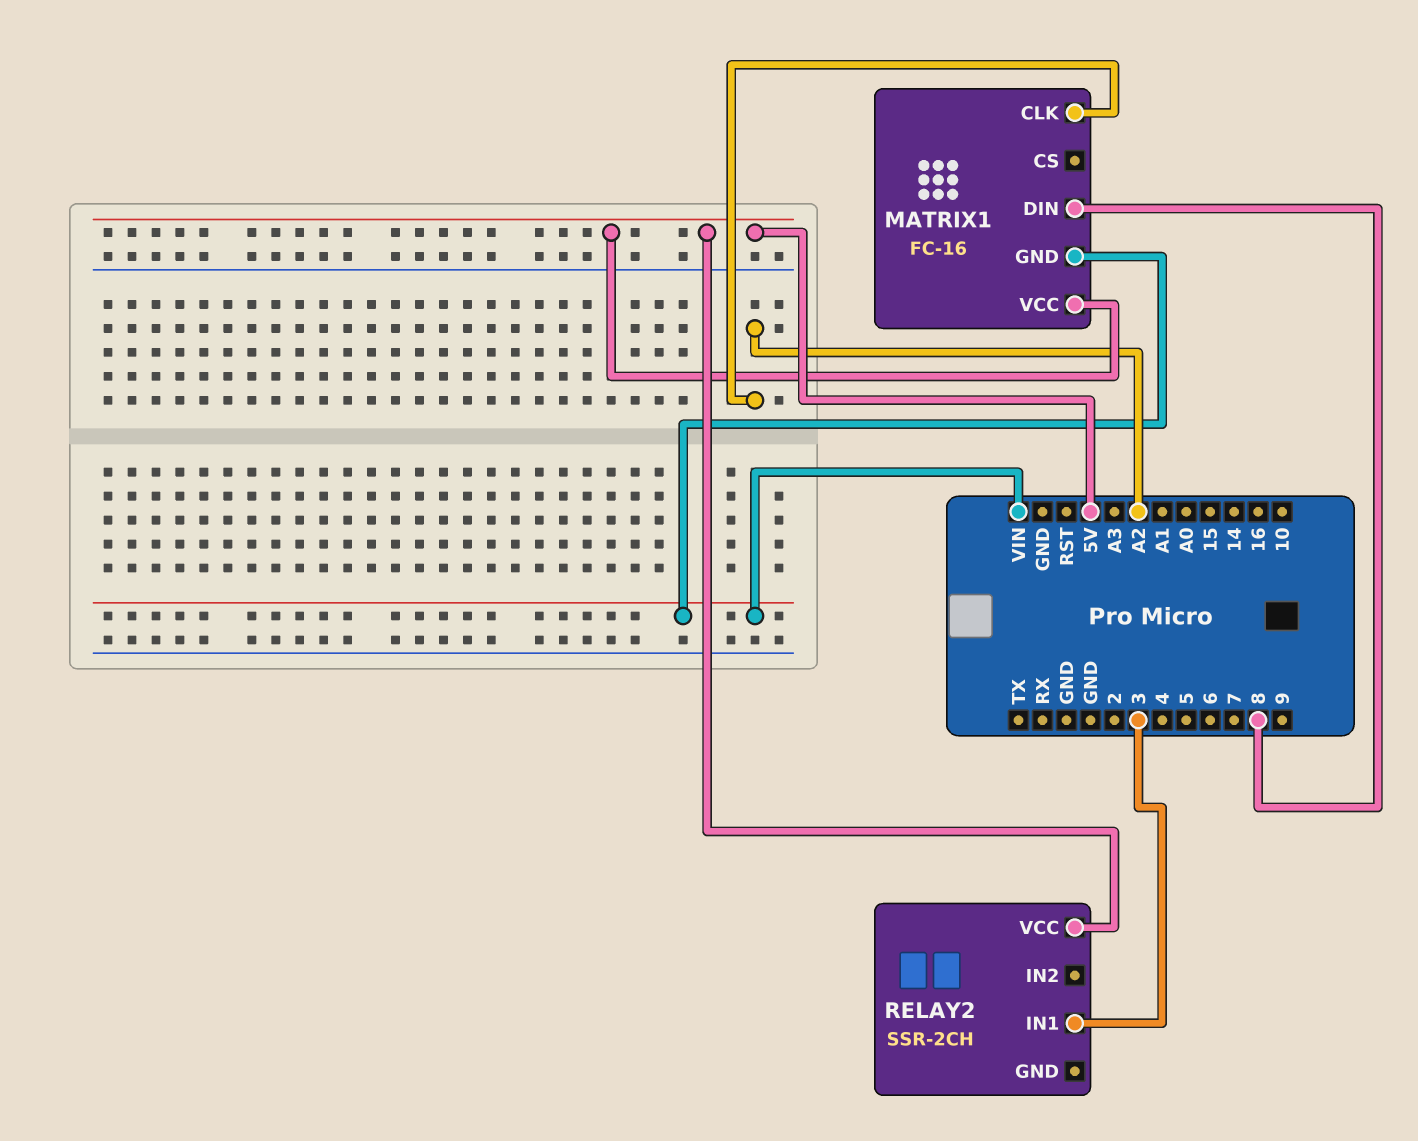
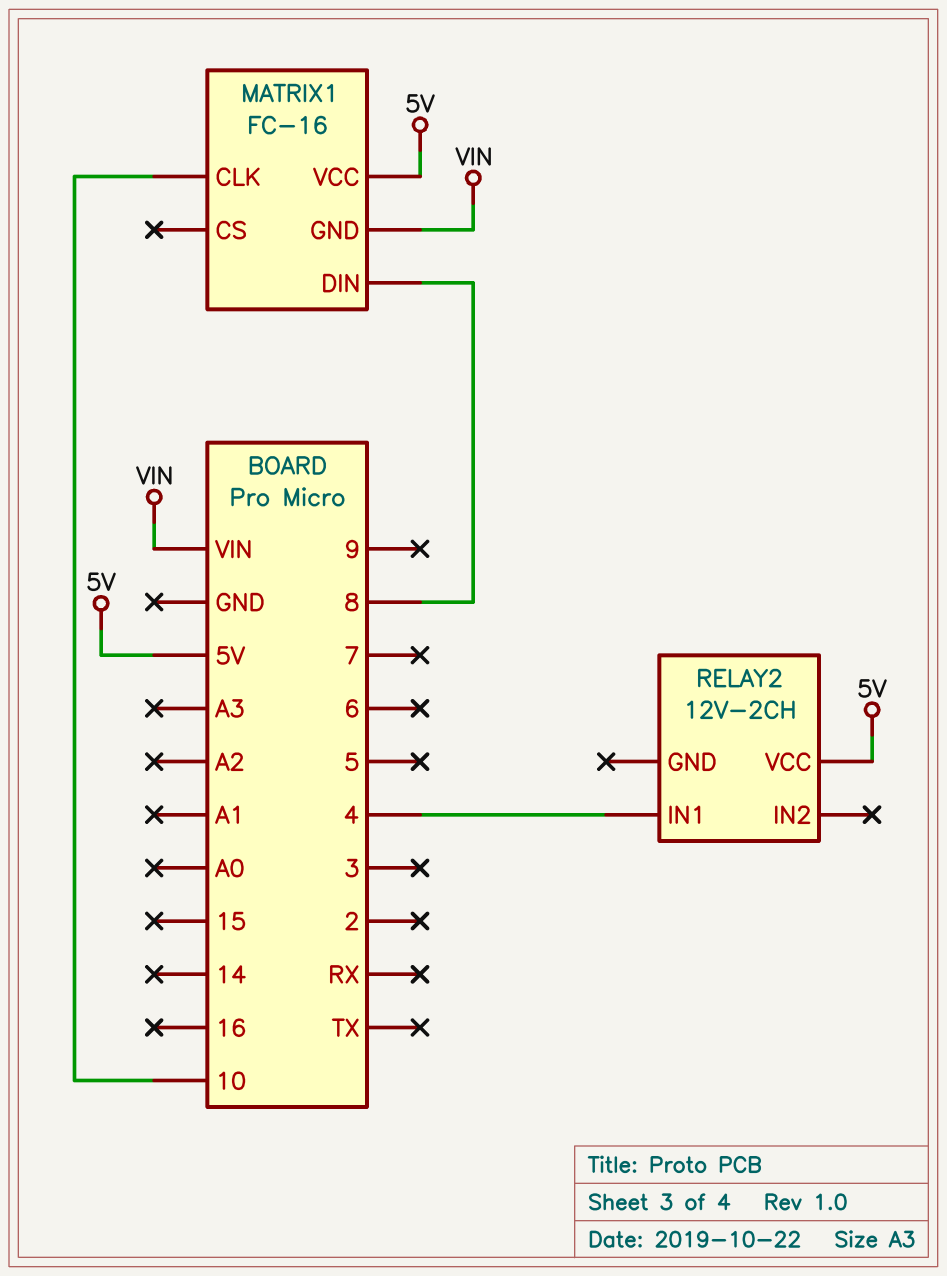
MATRIX1 pin CLK: A2 -> 10
RELAY2: SSR-2CH -> 12V-2CH
RELAY2 pin IN1: 3 -> 4

